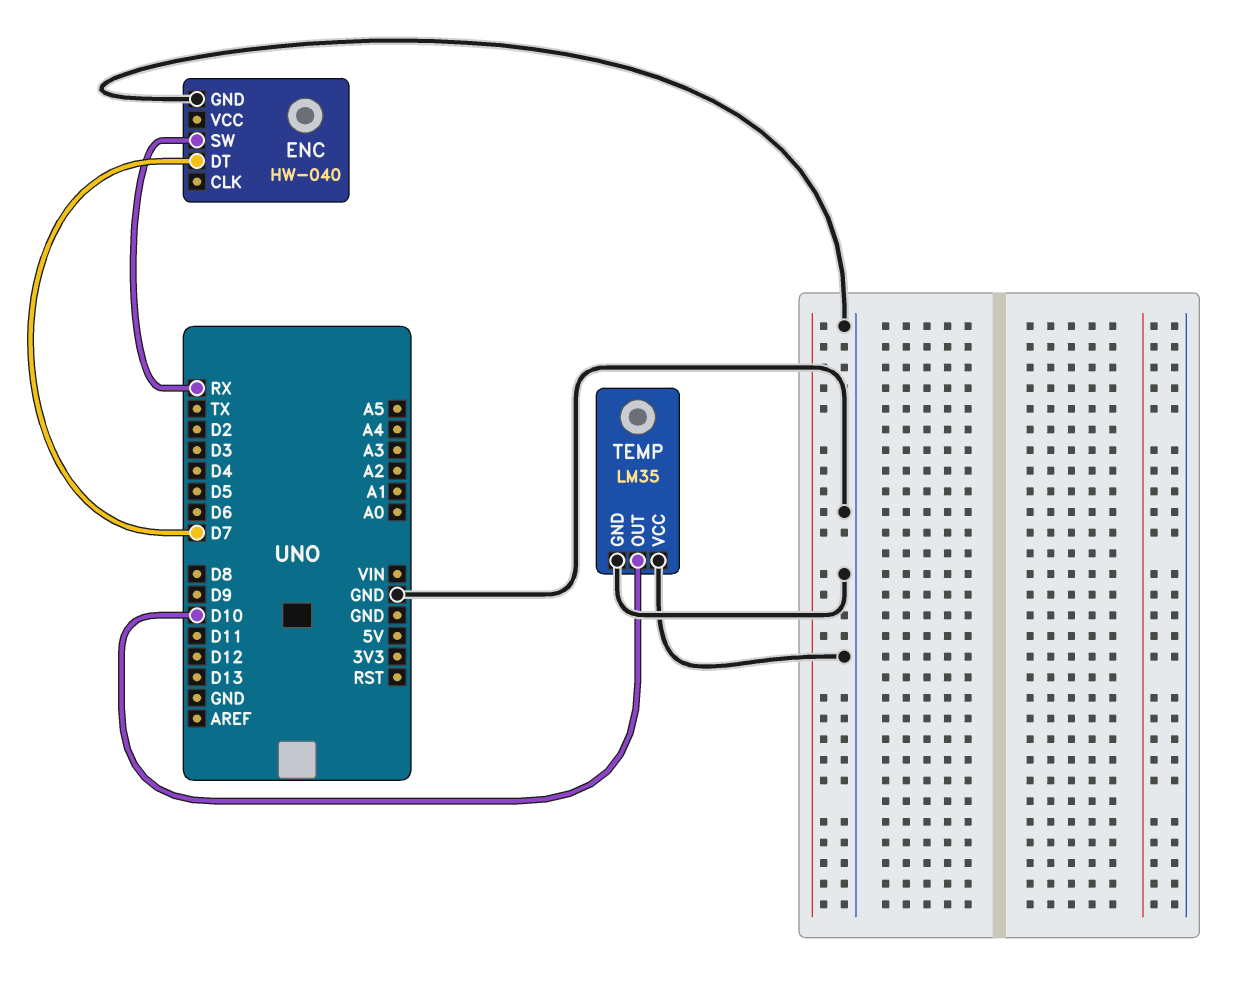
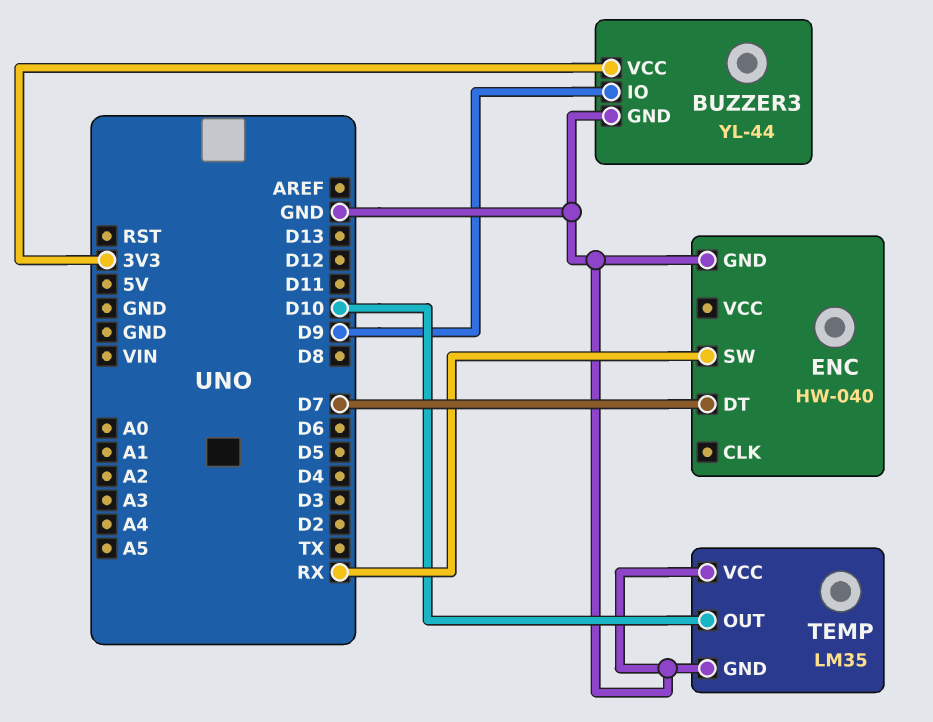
BUZZER3: none -> YL-44
BUZZER3 pin GND: none -> GND
BUZZER3 pin IO: none -> D9
BUZZER3 pin VCC: none -> 3V3

